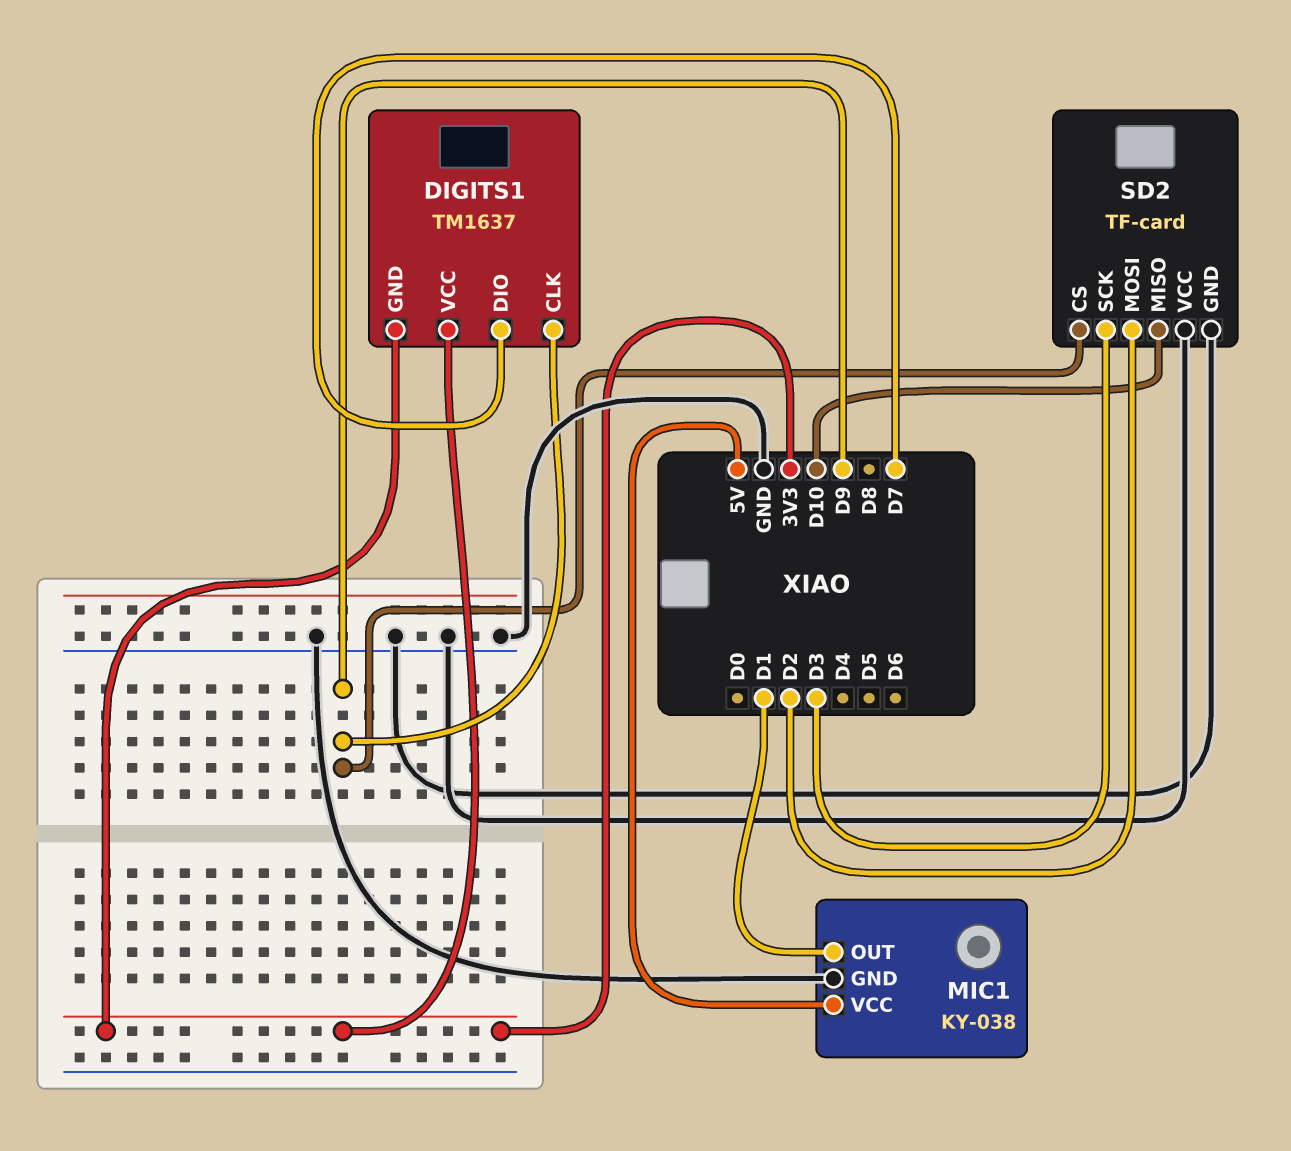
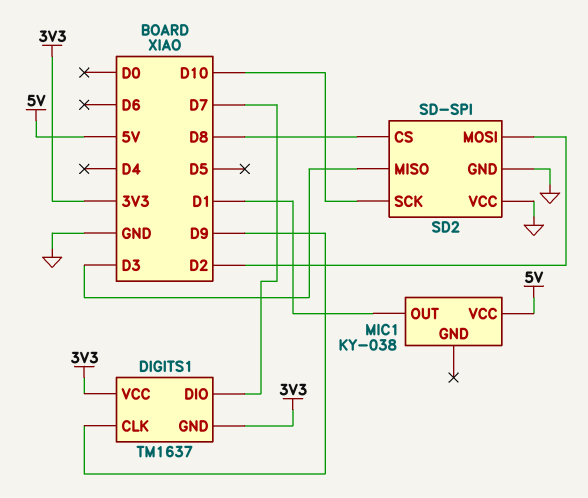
MIC1 pin GND: GND -> none
SD2: TF-card -> SD-SPI
SD2 pin CS: D9 -> D8
SD2 pin MISO: D10 -> D3
SD2 pin SCK: D3 -> D10

